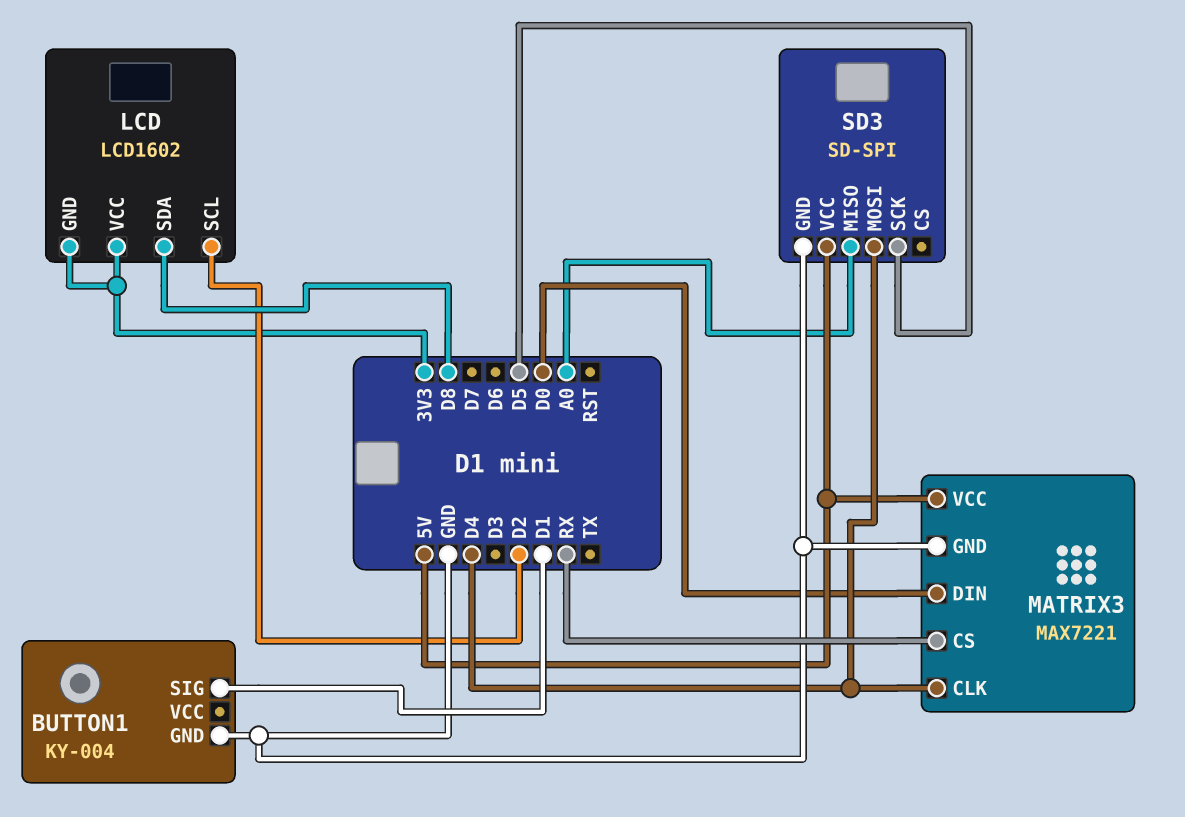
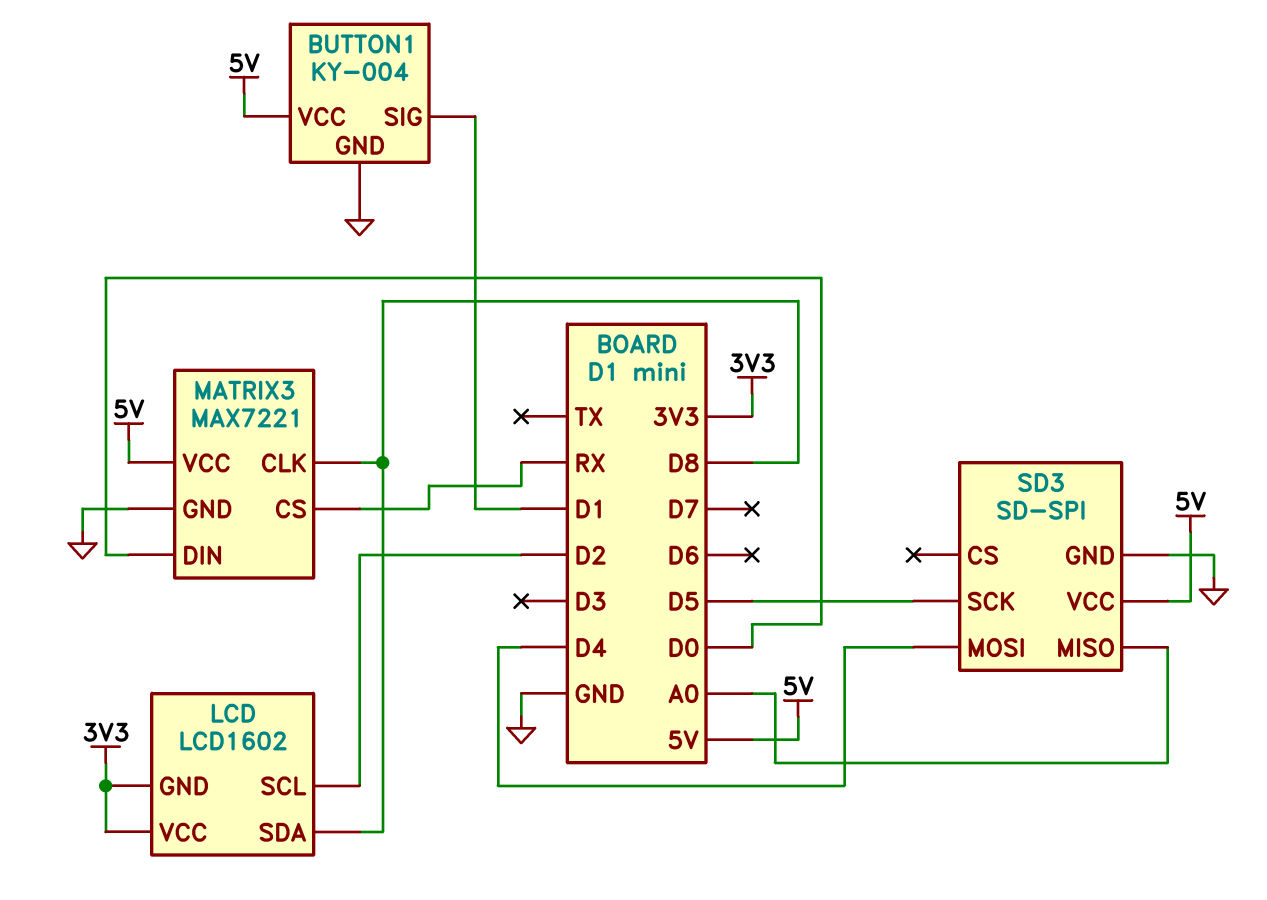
BUTTON1 pin VCC: none -> 5V
MATRIX3 pin CLK: D4 -> D8

